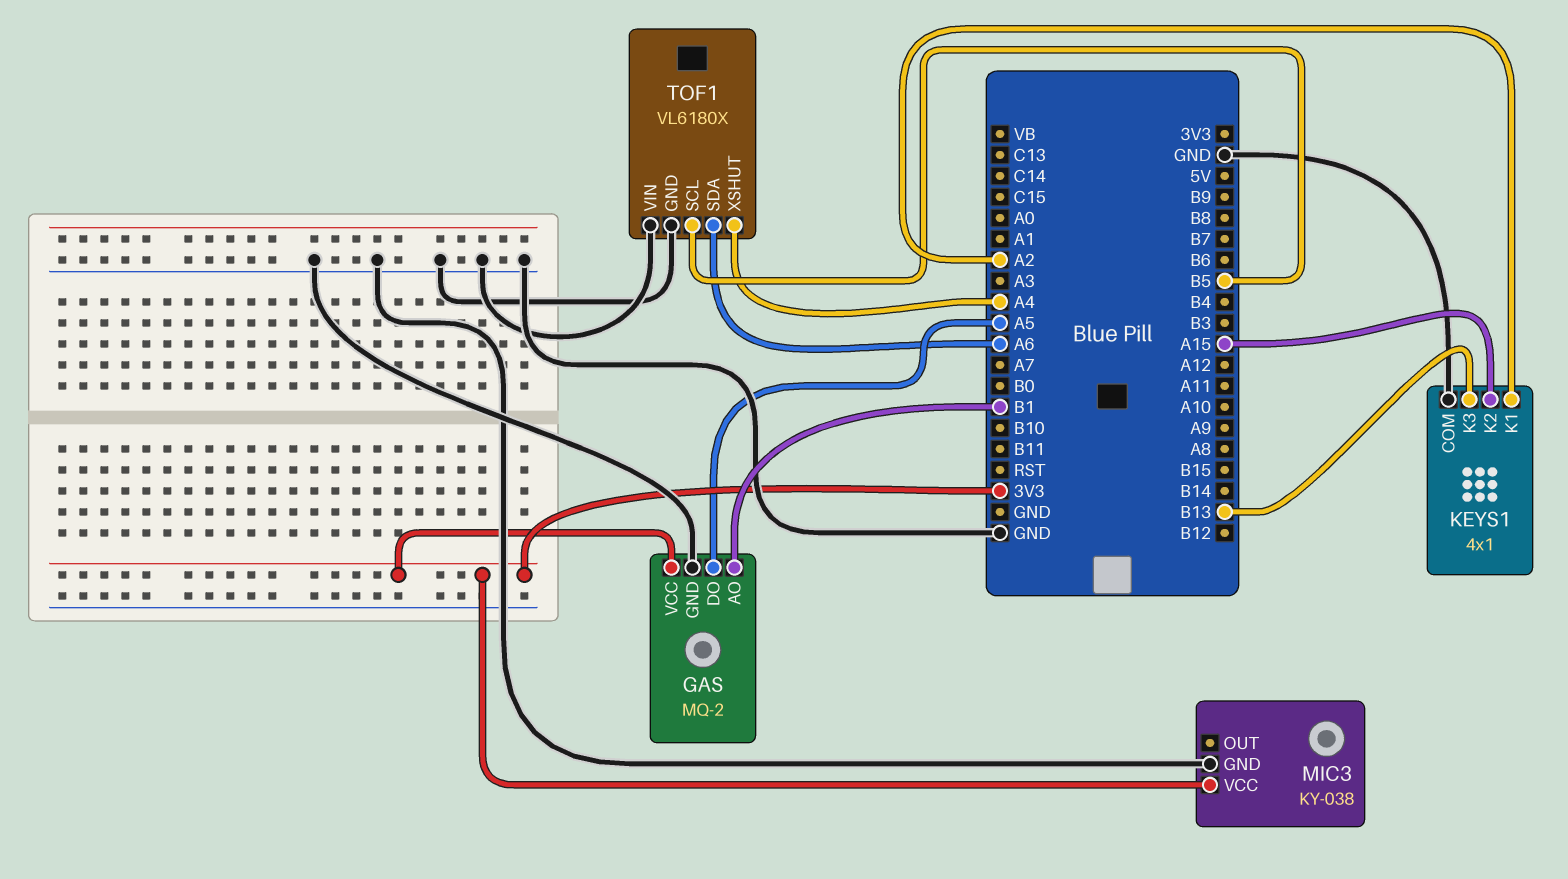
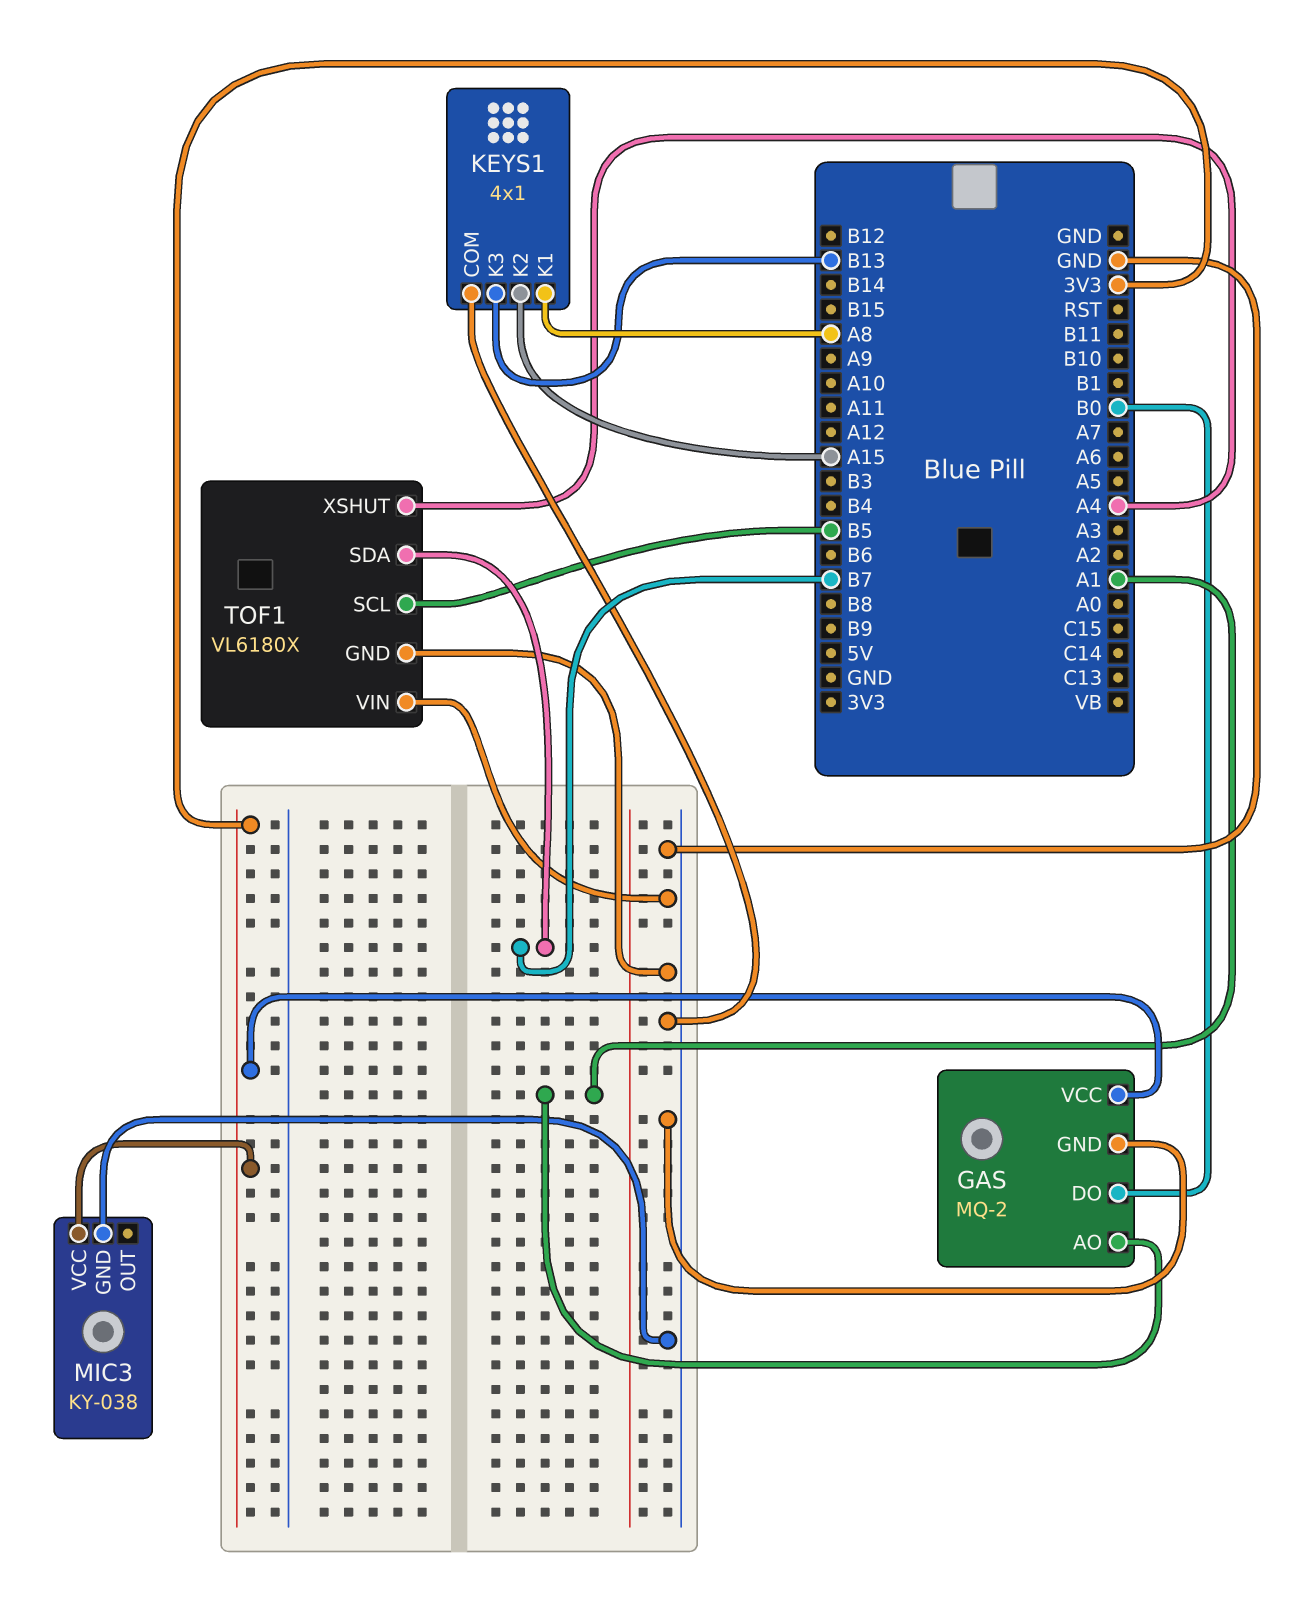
GAS pin AO: B1 -> A1
GAS pin DO: A5 -> B0
KEYS1 pin K1: A2 -> A8
TOF1 pin SDA: A6 -> B7

